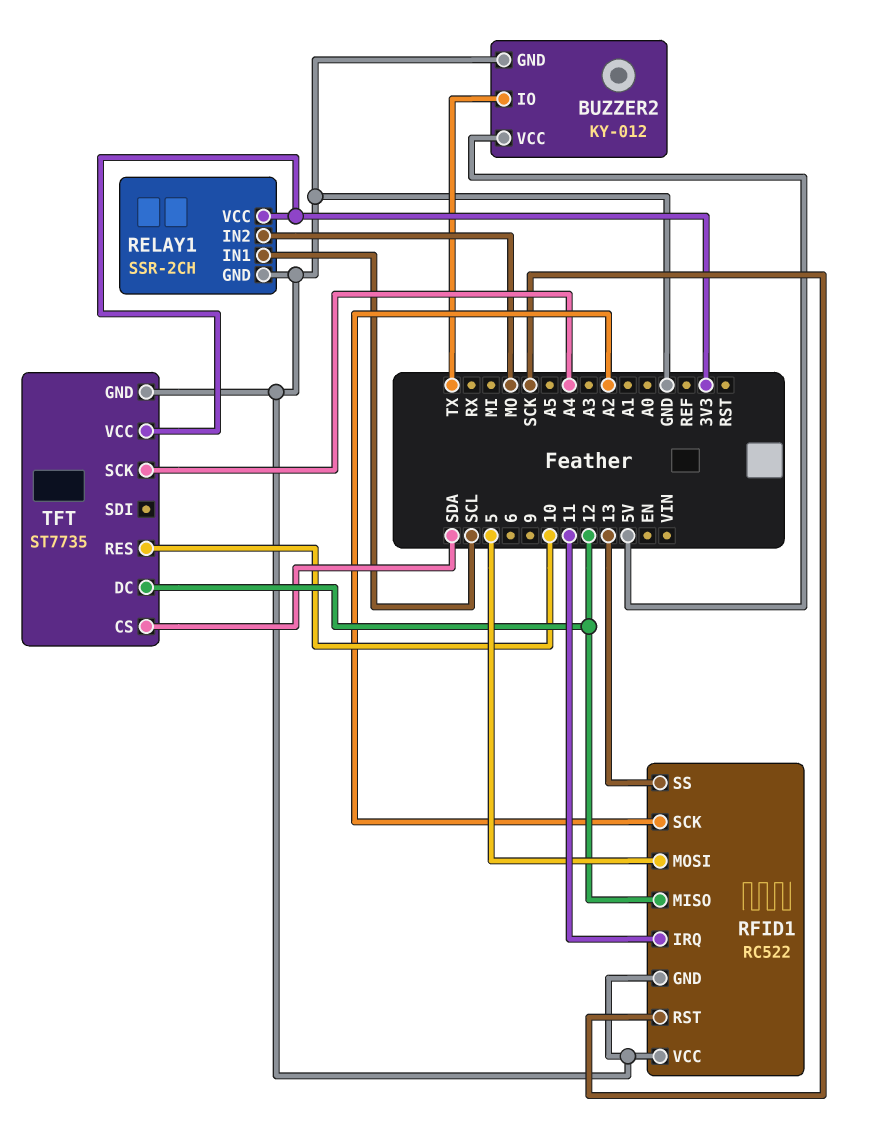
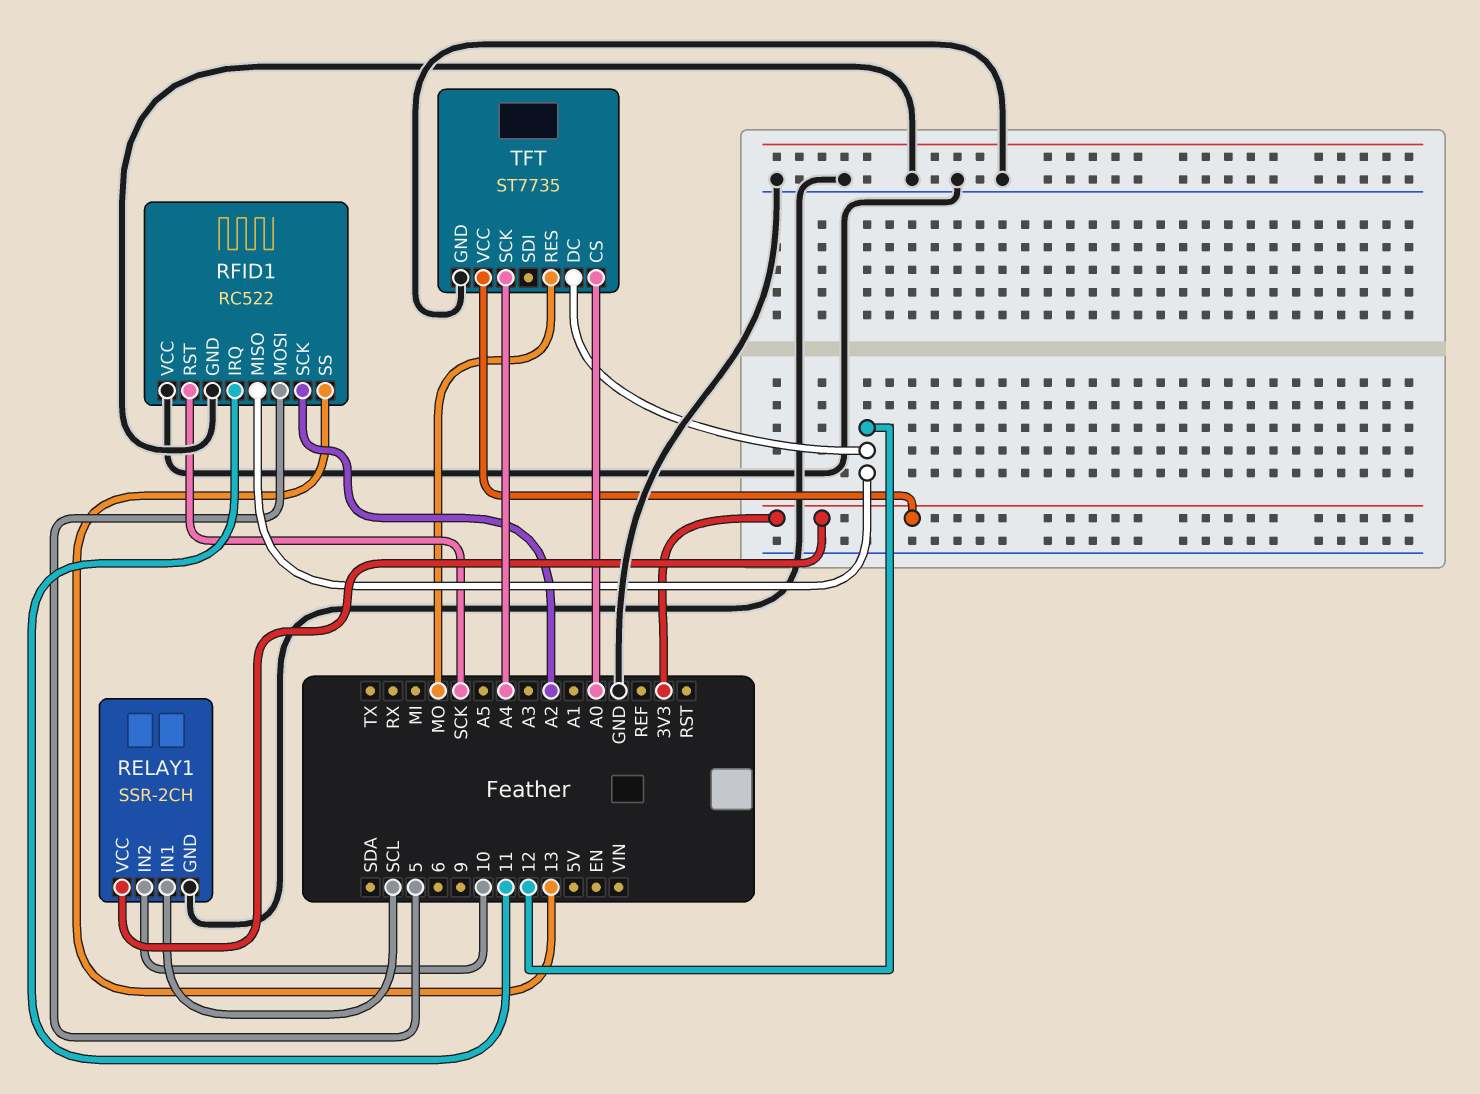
BUZZER2: KY-012 -> none
BUZZER2 pin GND: GND -> none
BUZZER2 pin IO: TX -> none
BUZZER2 pin VCC: 5V -> none
RELAY1 pin IN2: MO -> 10
TFT pin CS: SDA -> A0
TFT pin RES: 10 -> MO

